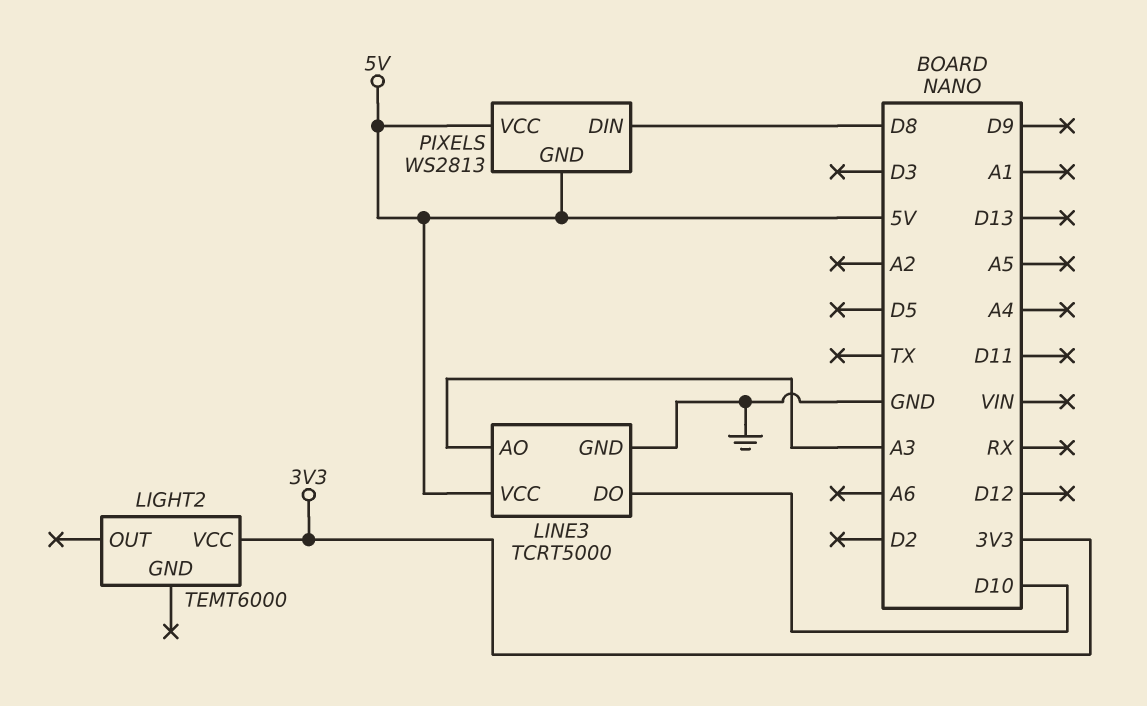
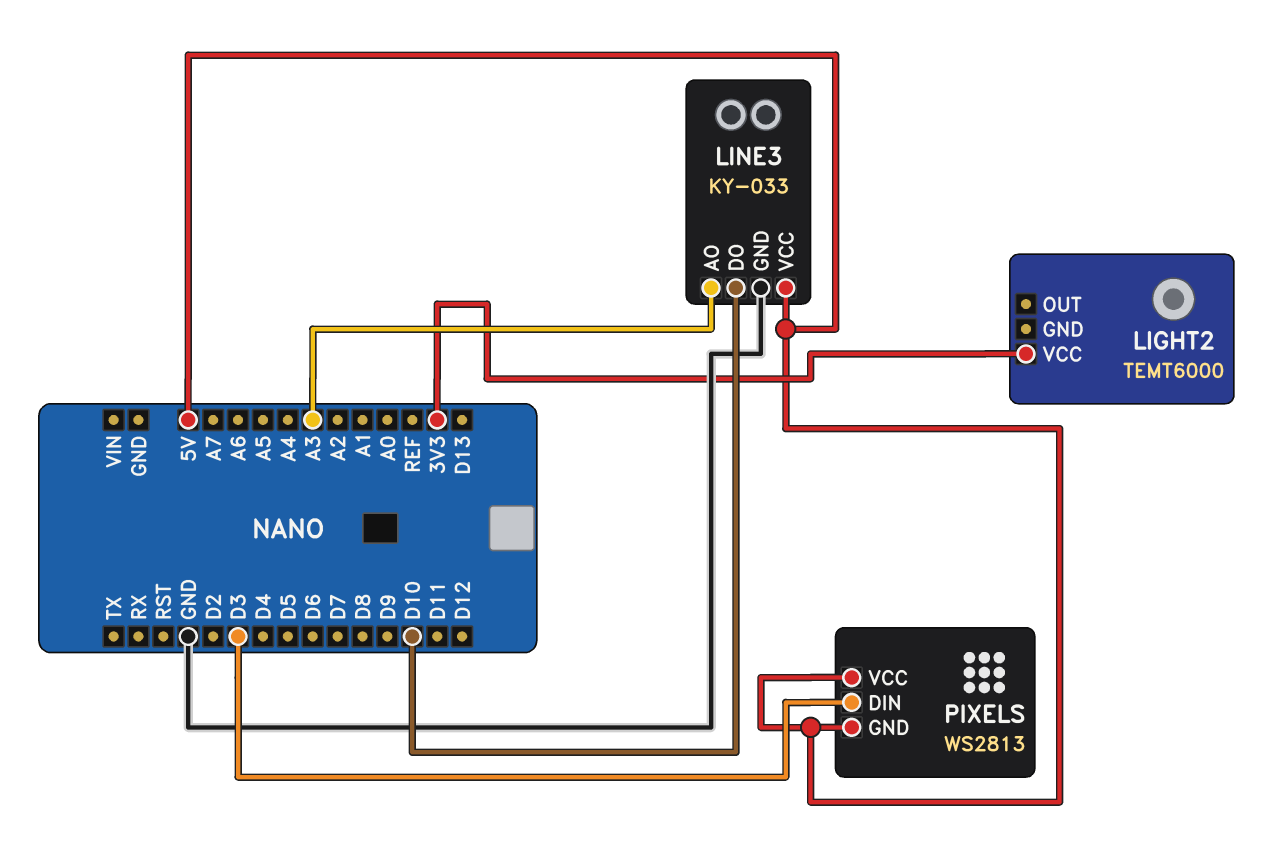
LINE3: TCRT5000 -> KY-033
PIXELS pin DIN: D8 -> D3

